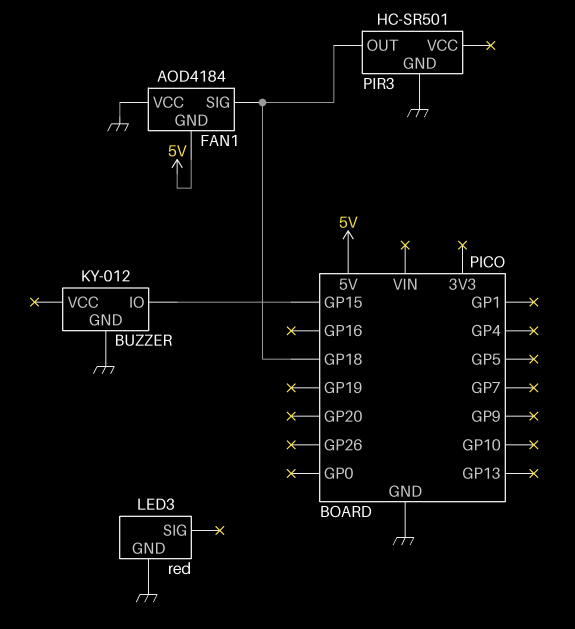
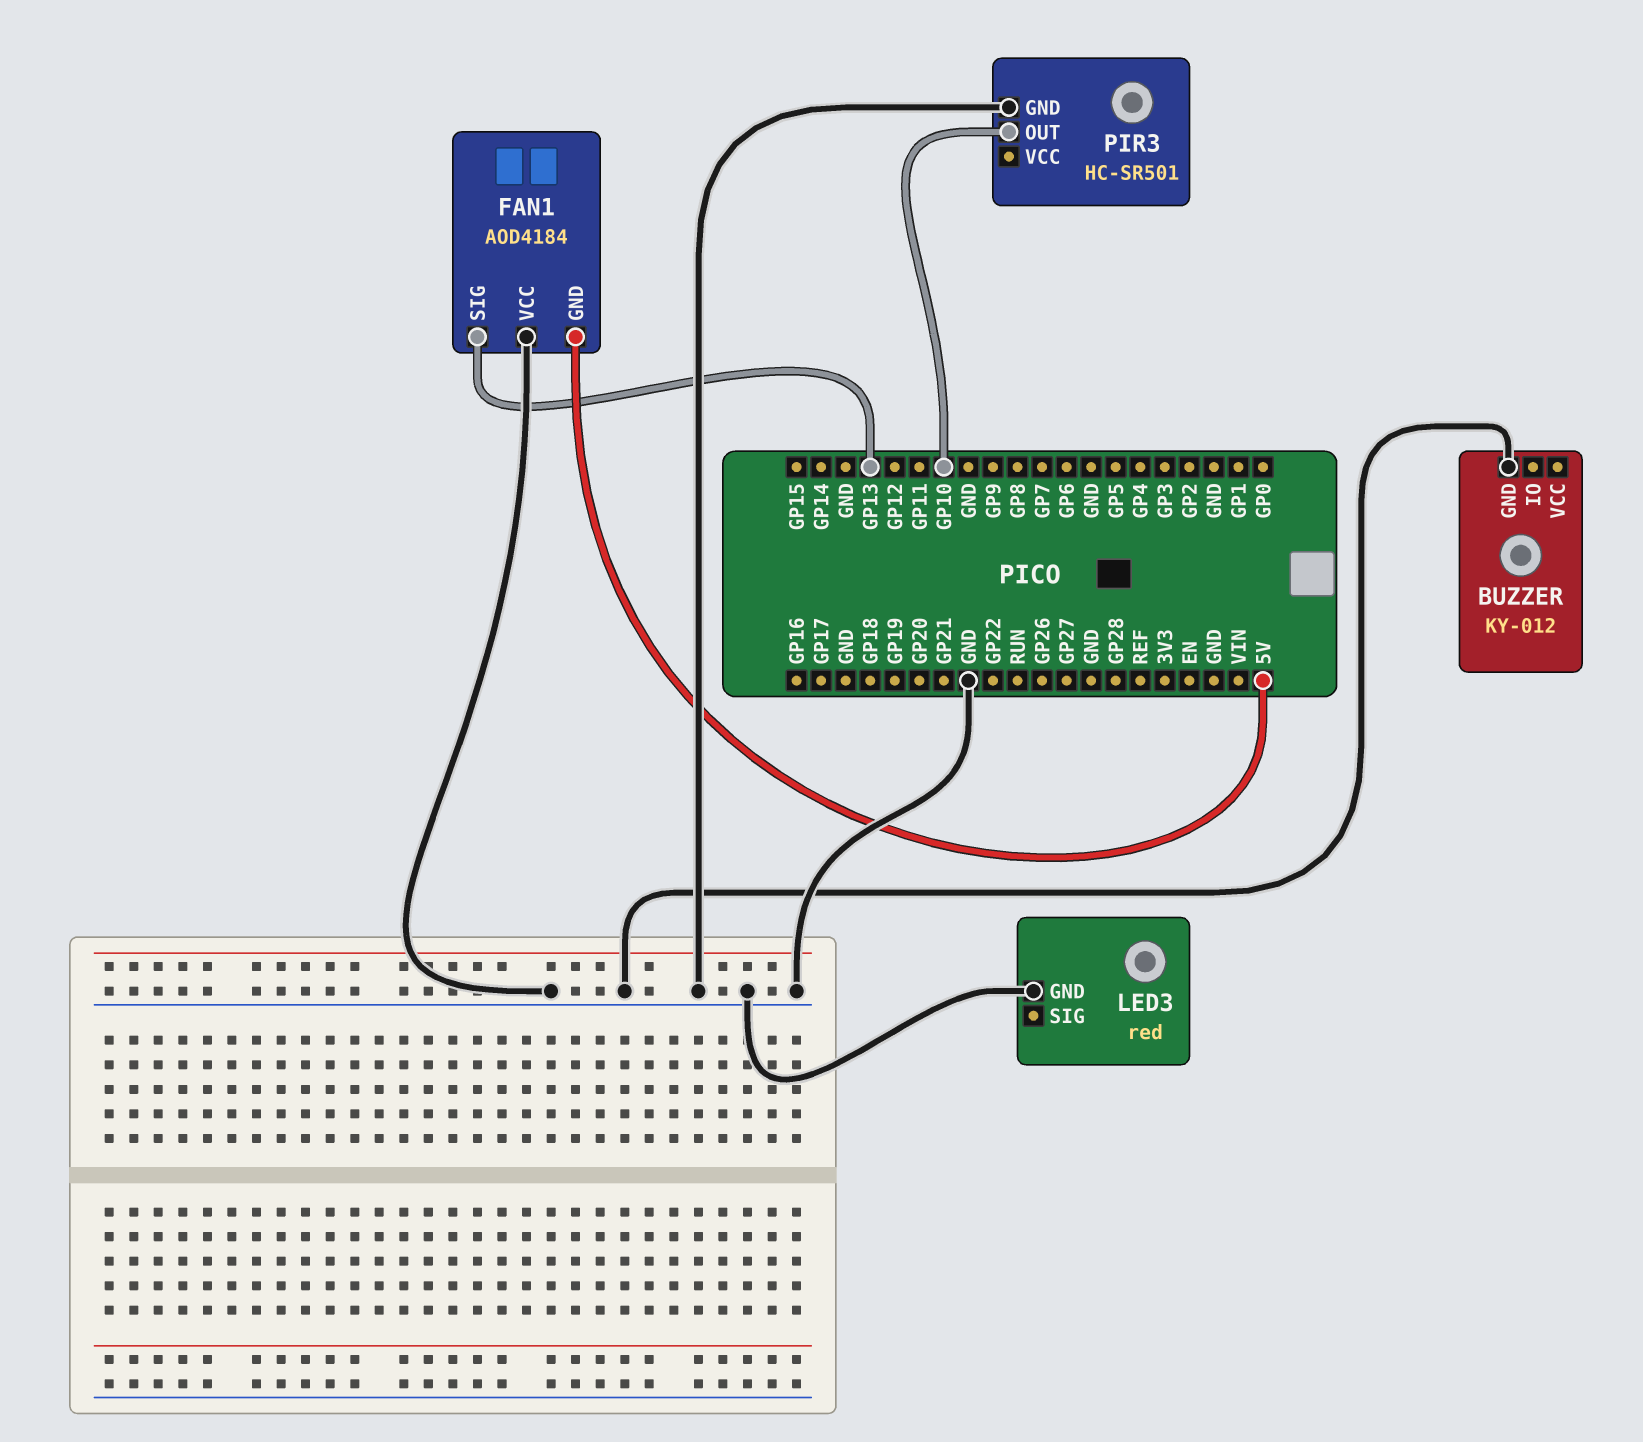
BUZZER pin IO: GP15 -> none
FAN1 pin SIG: GP18 -> GP13
PIR3 pin OUT: GP18 -> GP10

